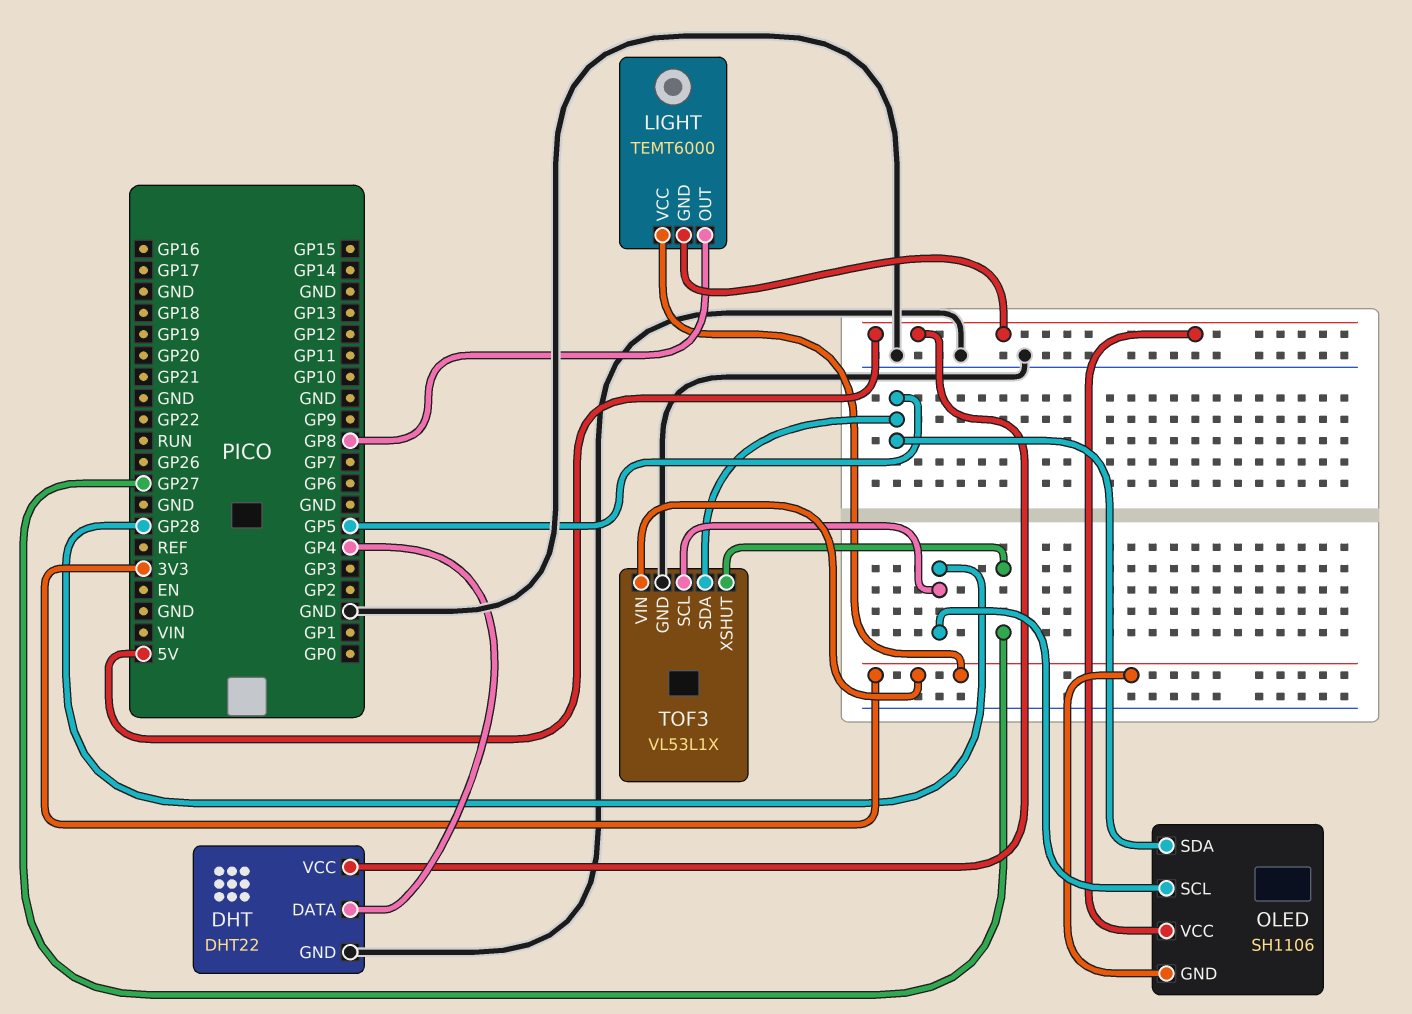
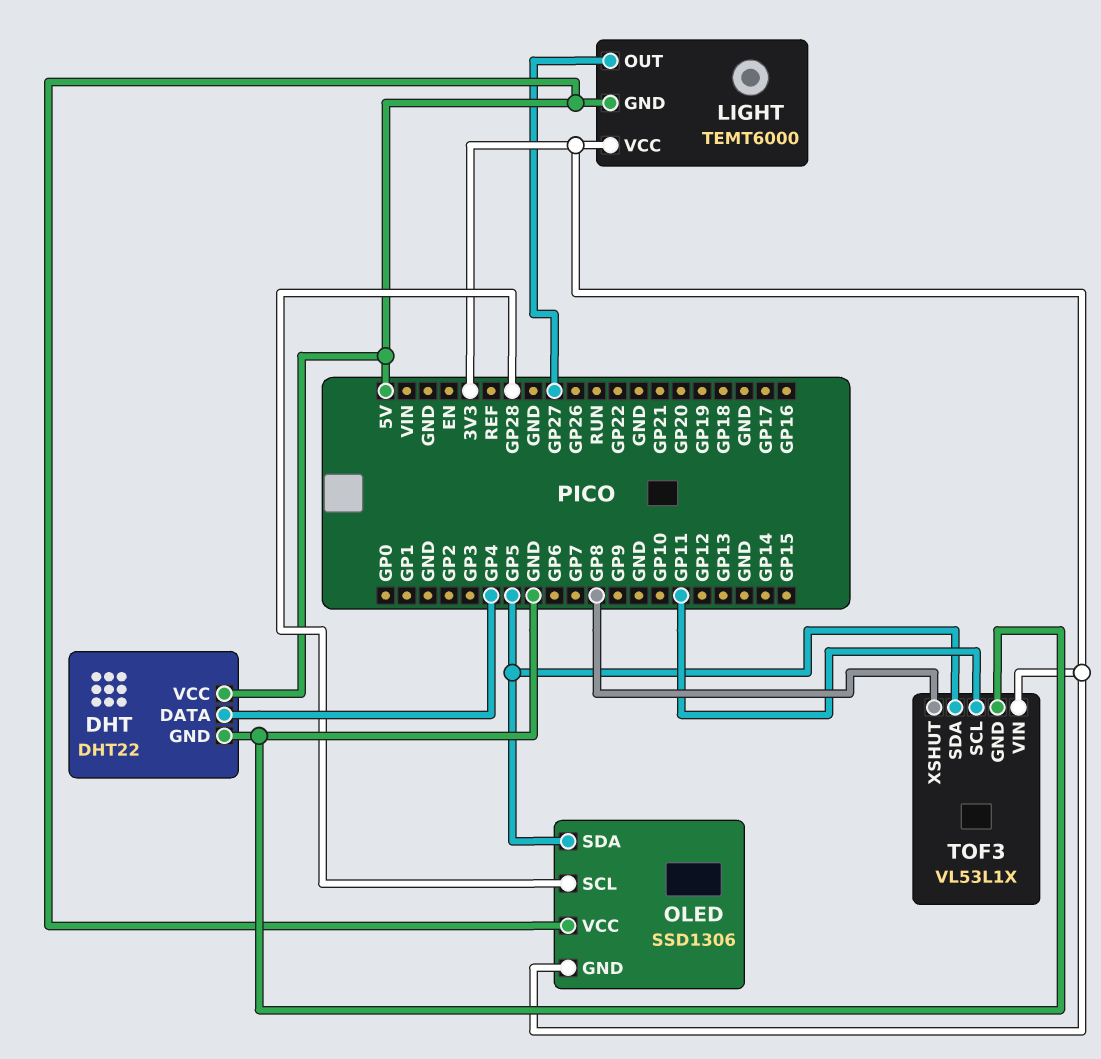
LIGHT pin OUT: GP8 -> GP27
OLED: SH1106 -> SSD1306
TOF3 pin SCL: GP28 -> GP11
TOF3 pin XSHUT: GP27 -> GP8

